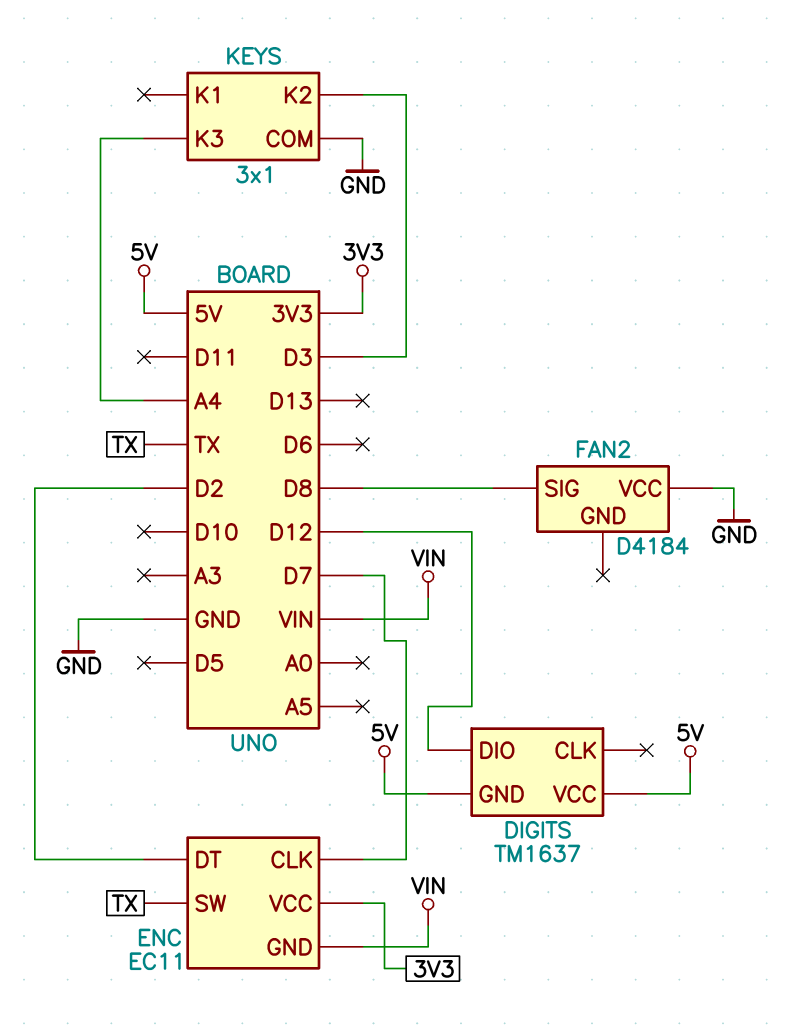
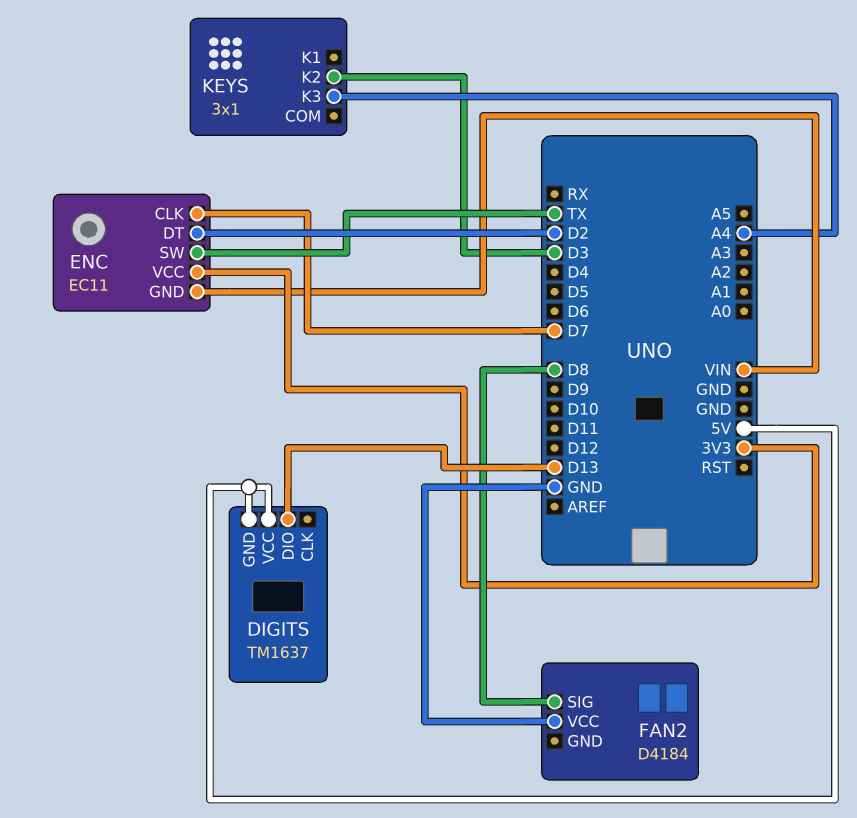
DIGITS pin DIO: D12 -> D13
KEYS pin COM: GND -> none

